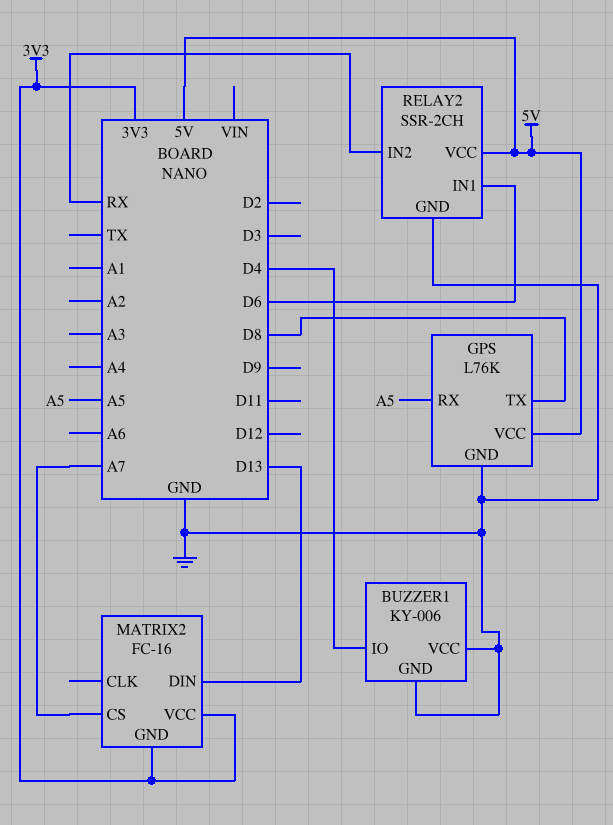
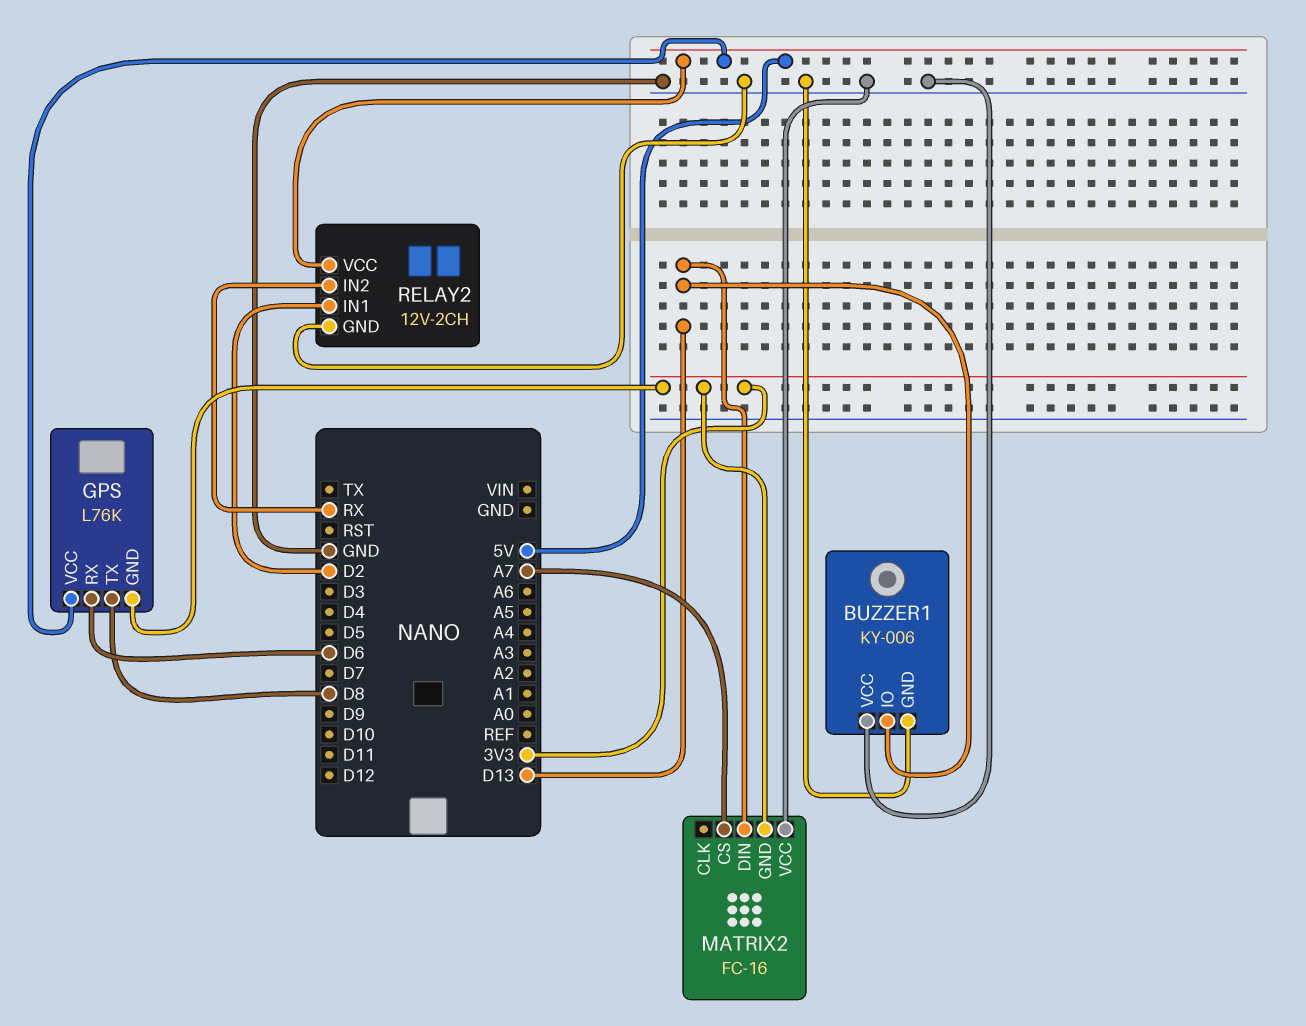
BUZZER1 pin IO: D4 -> D13
GPS pin GND: GND -> 3V3
GPS pin RX: A5 -> D6
MATRIX2 pin VCC: 3V3 -> GND
RELAY2: SSR-2CH -> 12V-2CH
RELAY2 pin IN1: D6 -> D2

